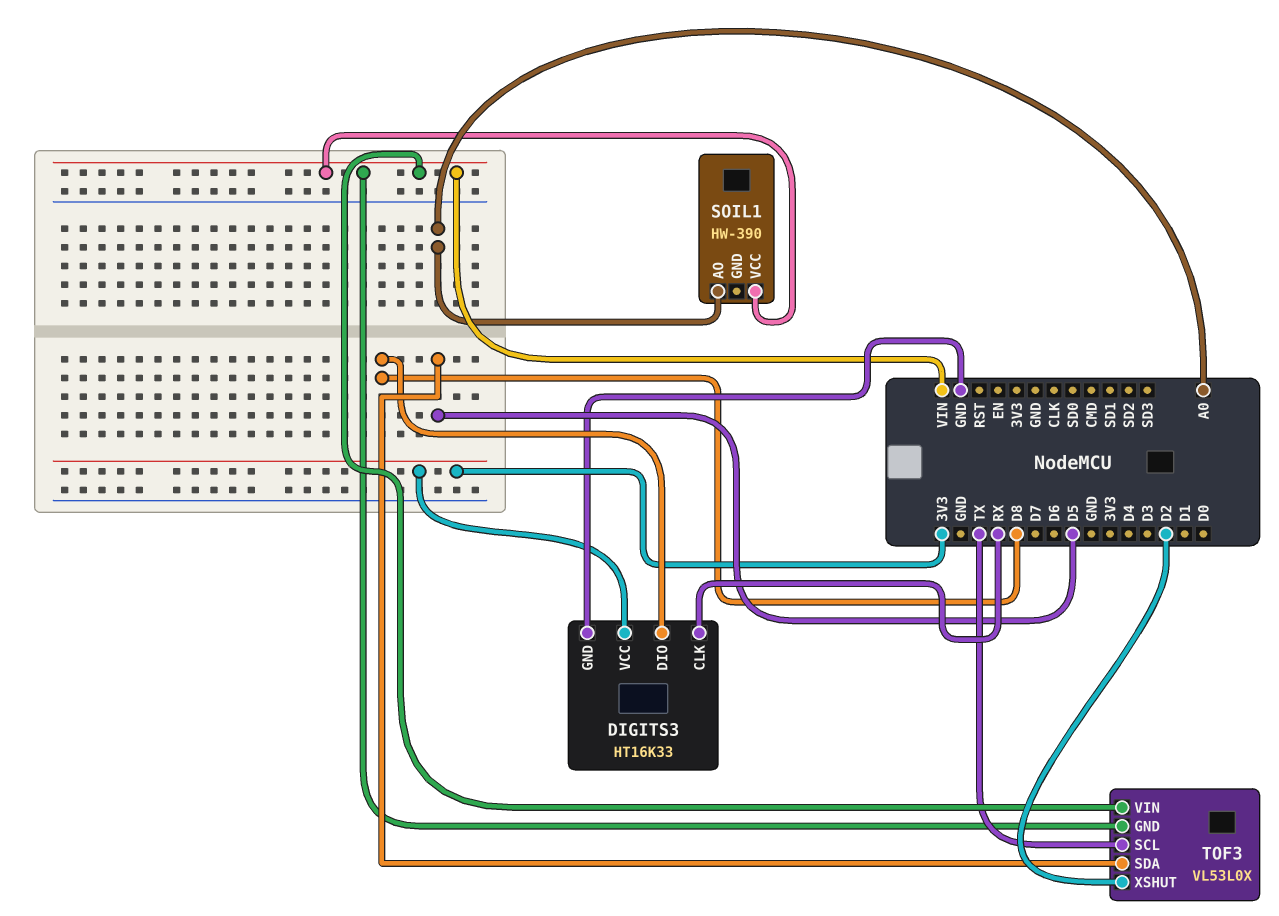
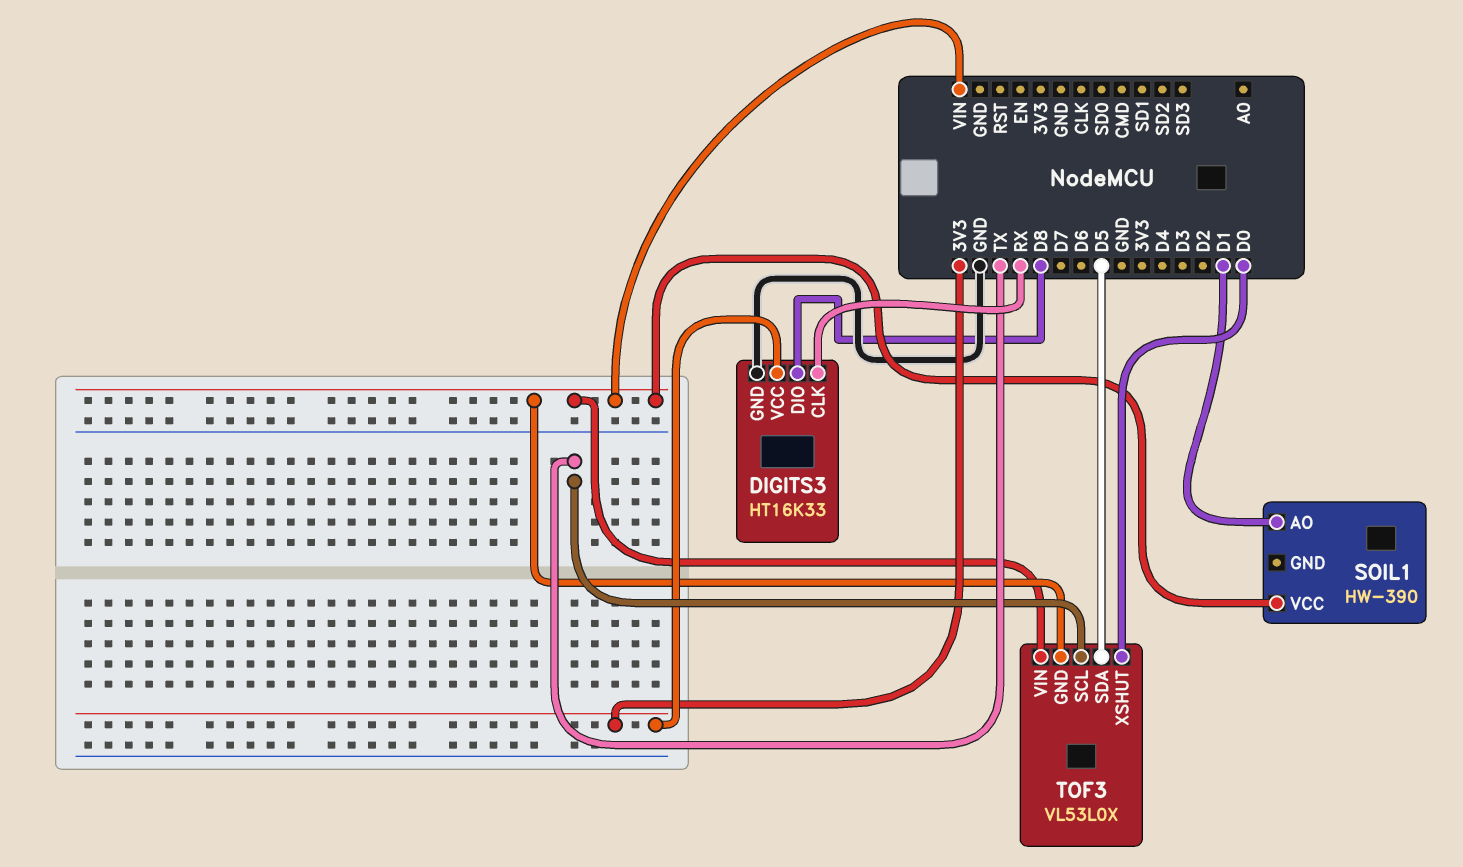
SOIL1 pin AO: A0 -> D1
TOF3 pin XSHUT: D2 -> D0

